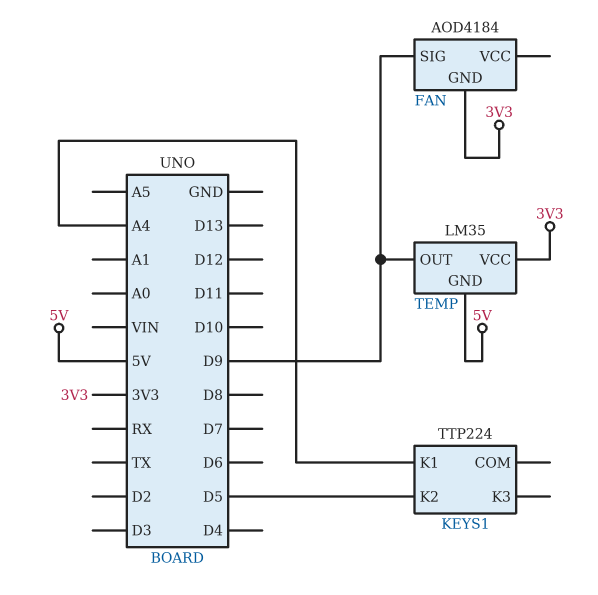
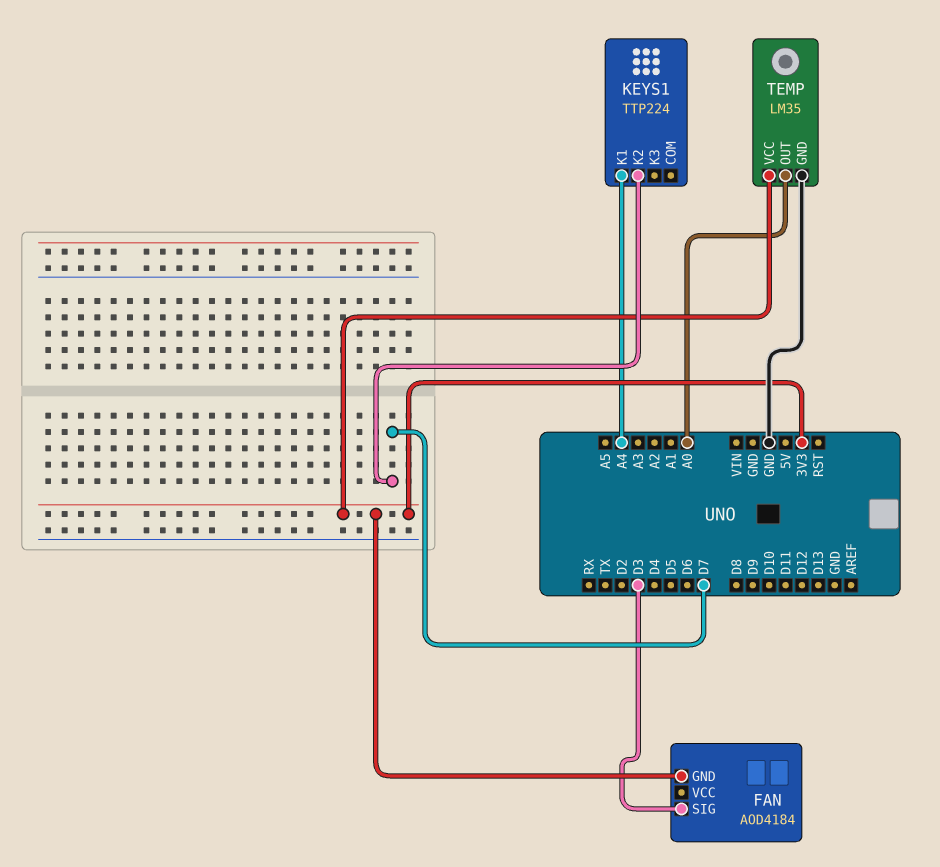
FAN pin SIG: D9 -> D3
KEYS1 pin K2: D5 -> D7
TEMP pin GND: 5V -> GND
TEMP pin OUT: D9 -> A0

